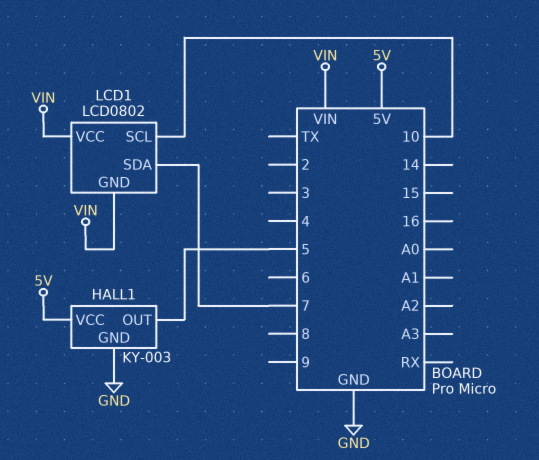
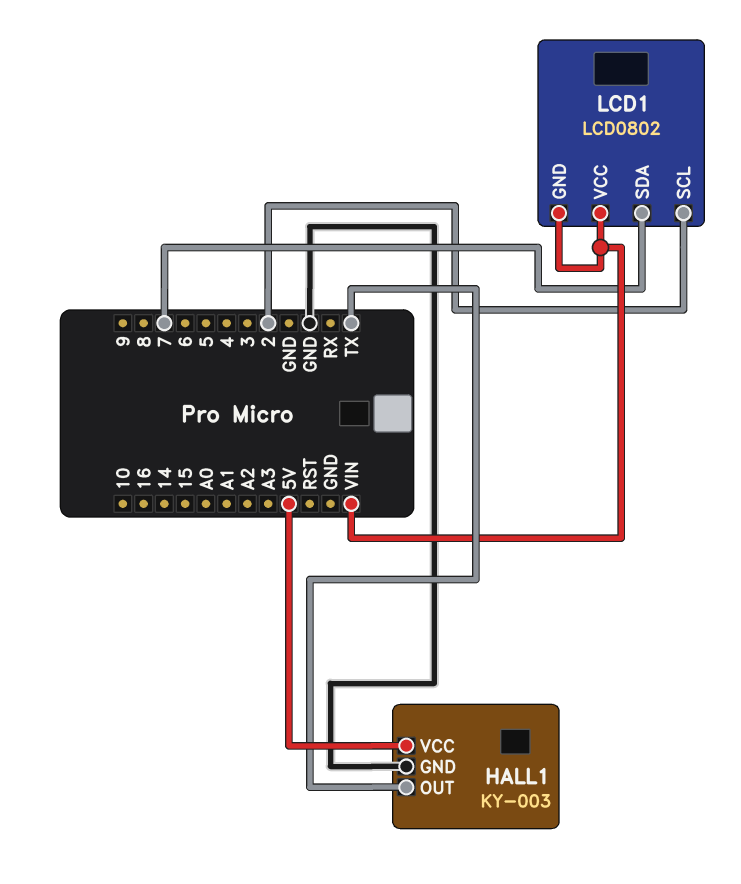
HALL1 pin OUT: 5 -> TX
LCD1 pin SCL: 10 -> 2

